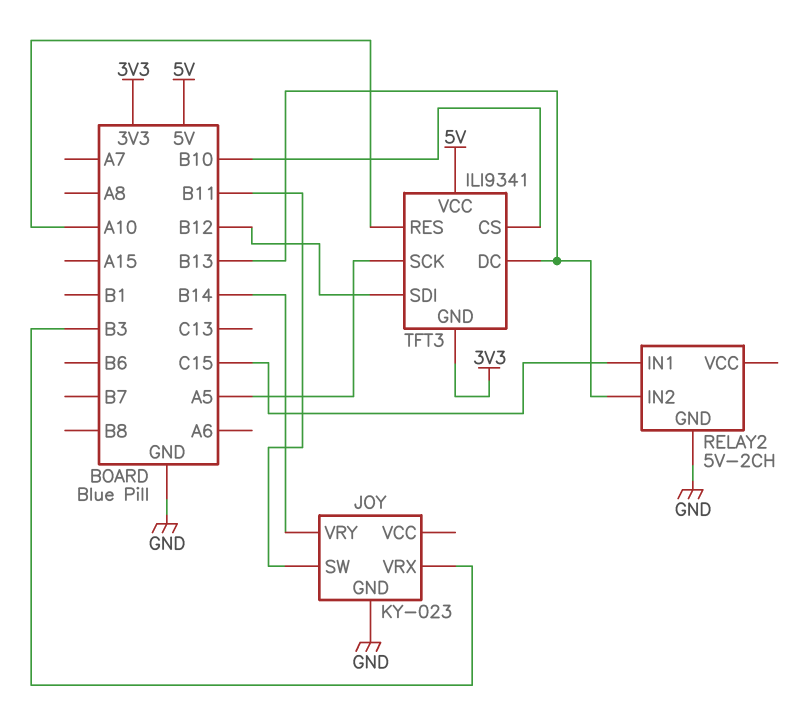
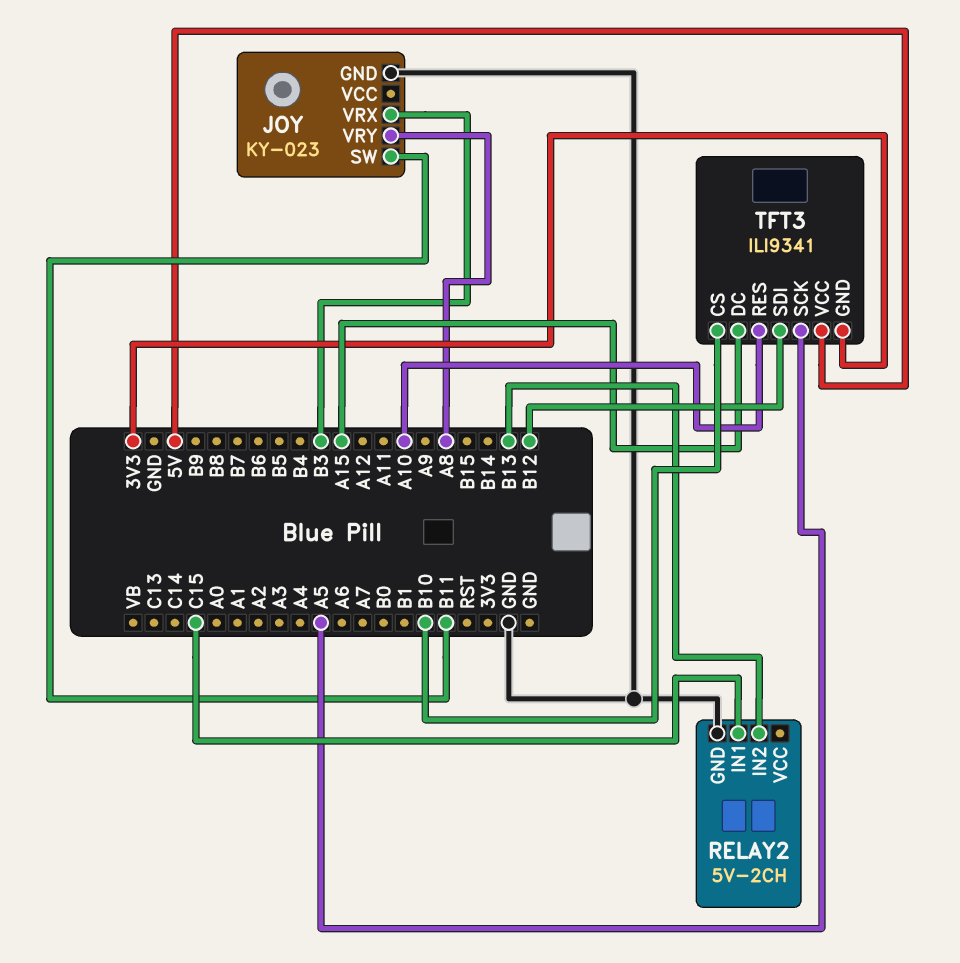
JOY pin VRY: B14 -> A8
TFT3 pin DC: B13 -> A15

